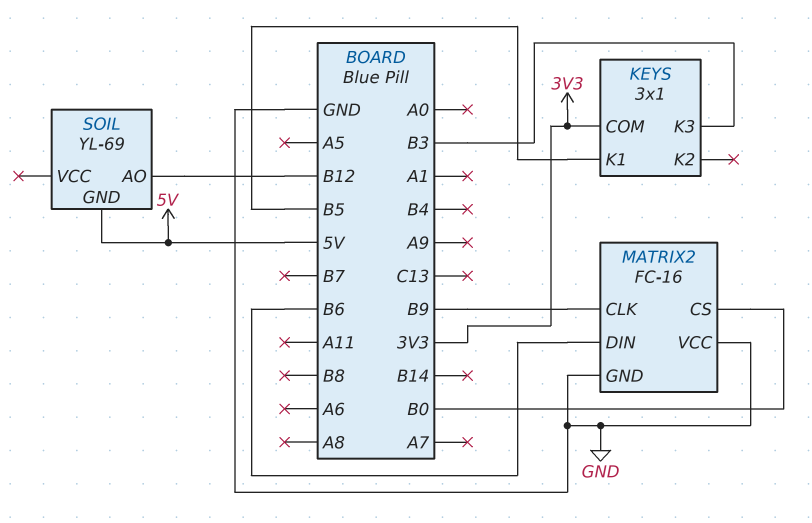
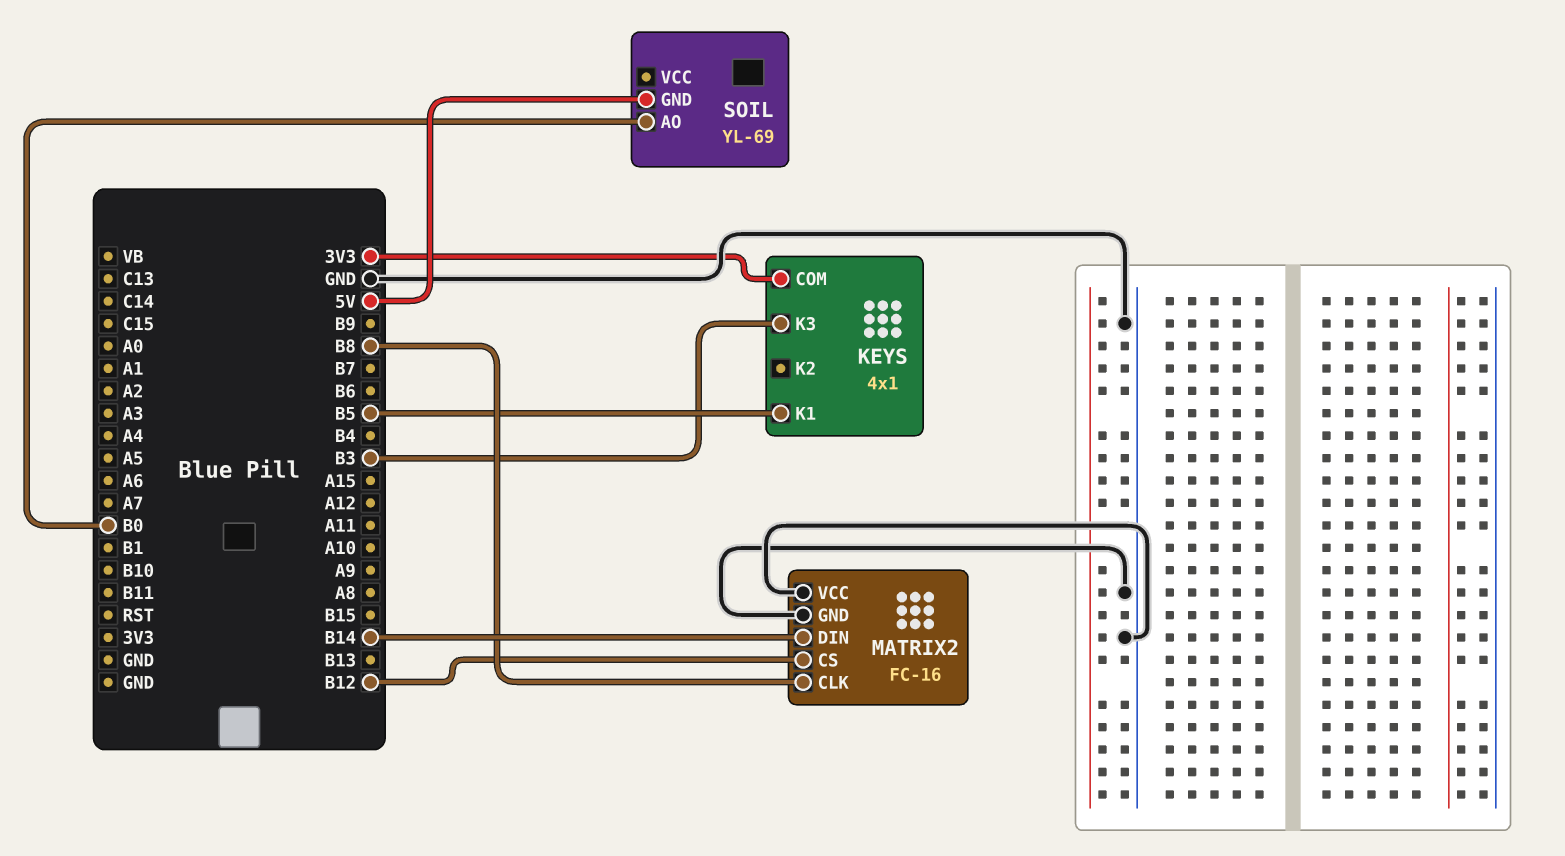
KEYS: 3x1 -> 4x1
MATRIX2 pin CLK: B9 -> B8
MATRIX2 pin CS: B0 -> B12
MATRIX2 pin DIN: B6 -> B14
SOIL pin AO: B12 -> B0

